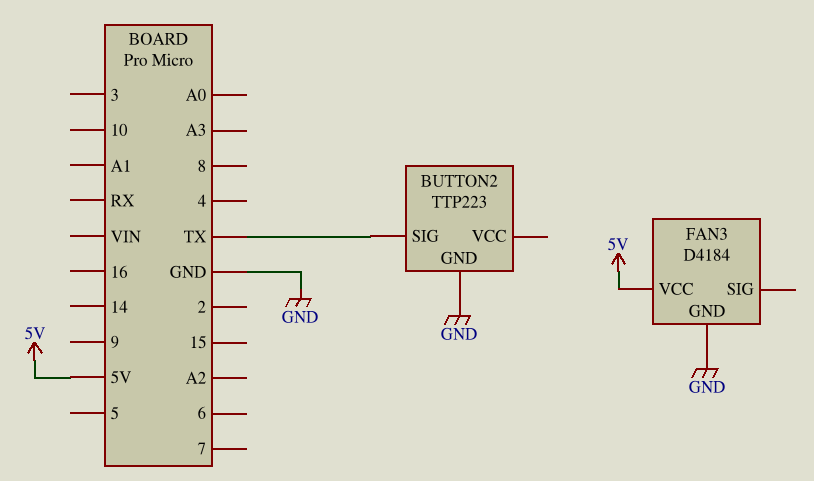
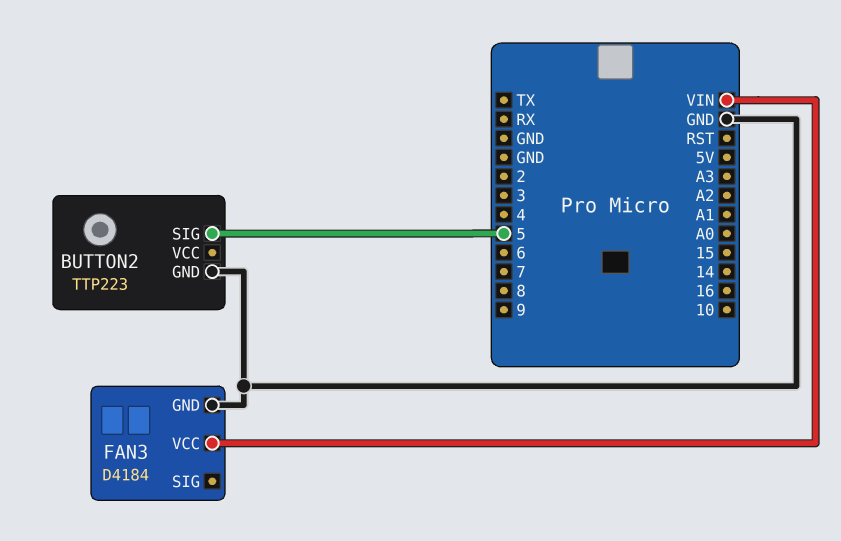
BUTTON2 pin SIG: TX -> 5
FAN3 pin VCC: 5V -> VIN

